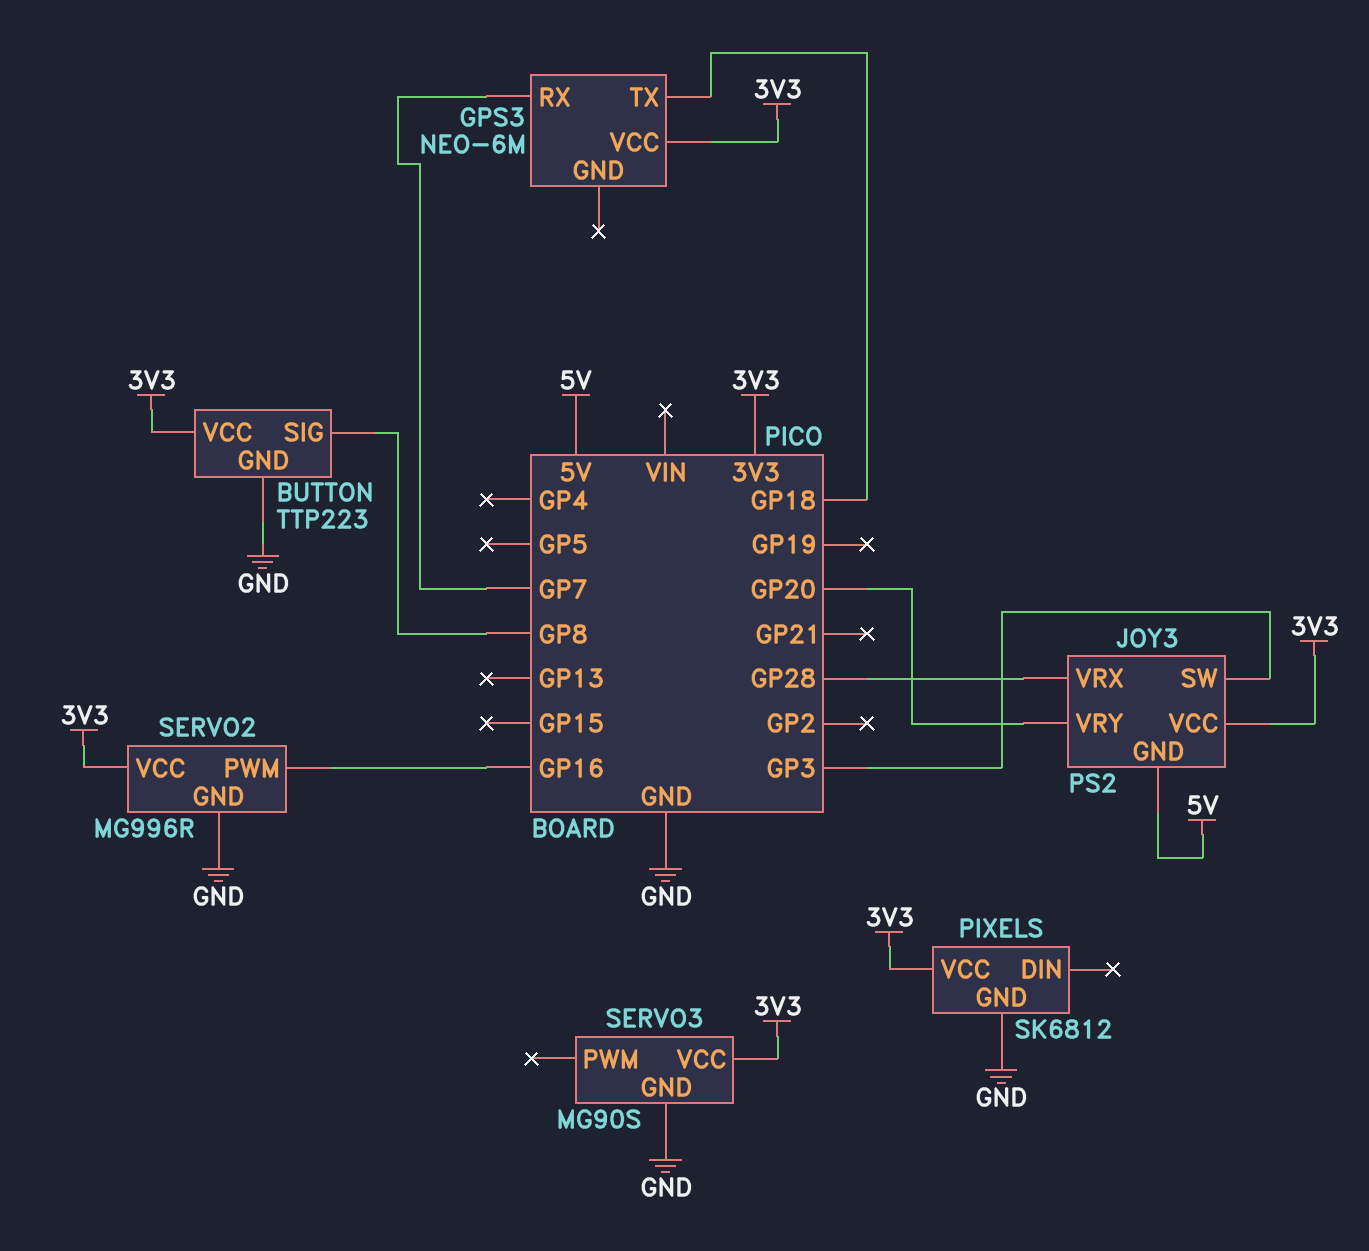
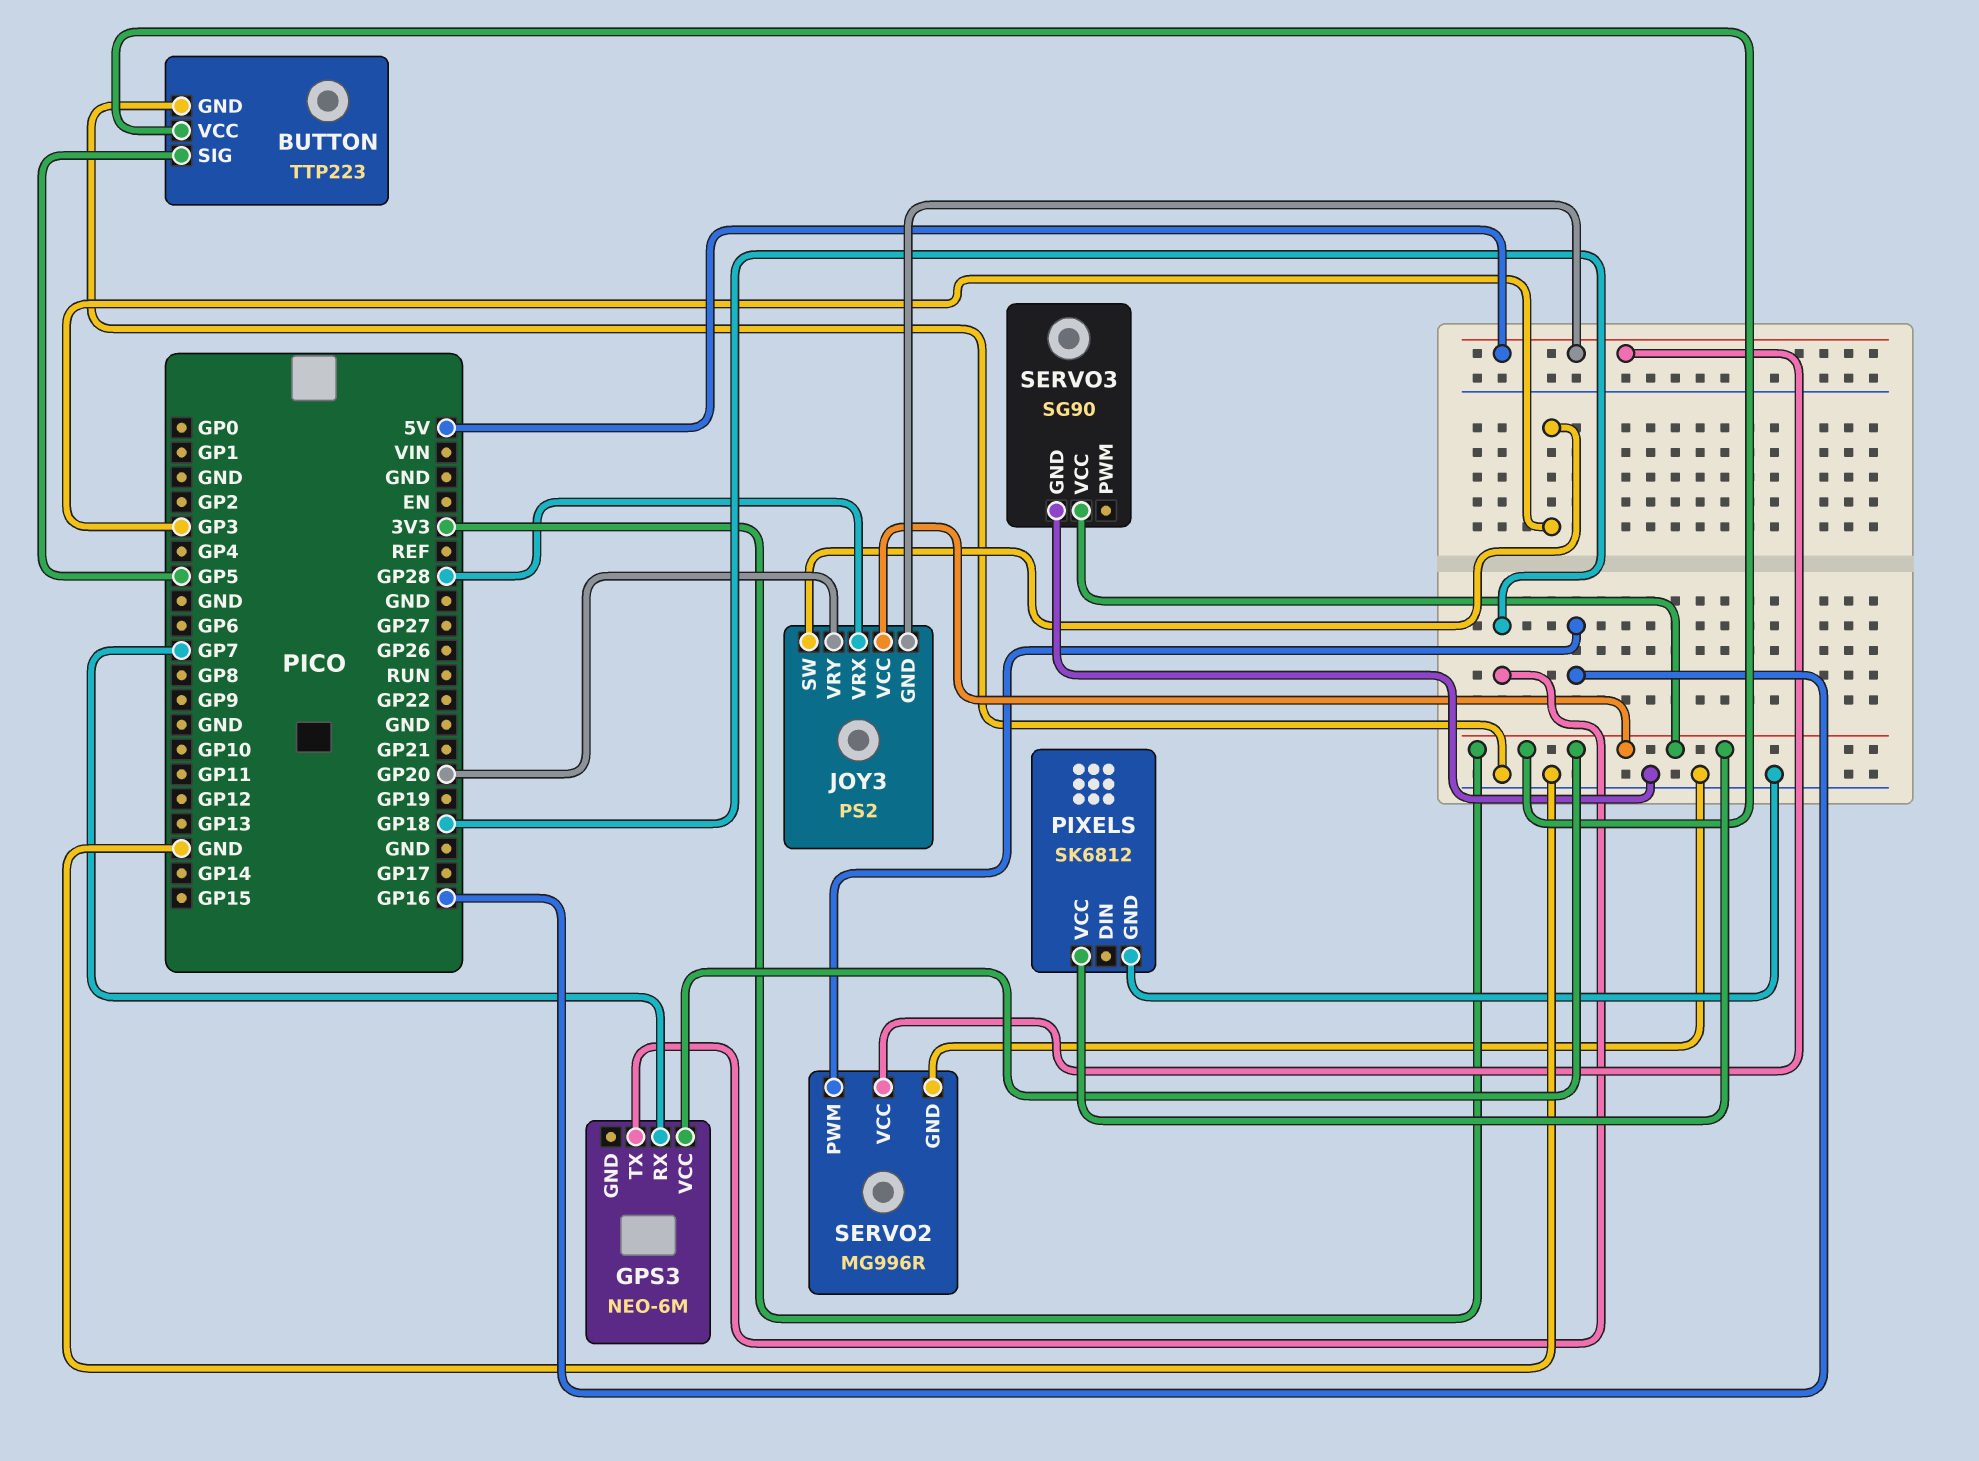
BUTTON pin SIG: GP8 -> GP5
SERVO2 pin VCC: 3V3 -> 5V
SERVO3: MG90S -> SG90

